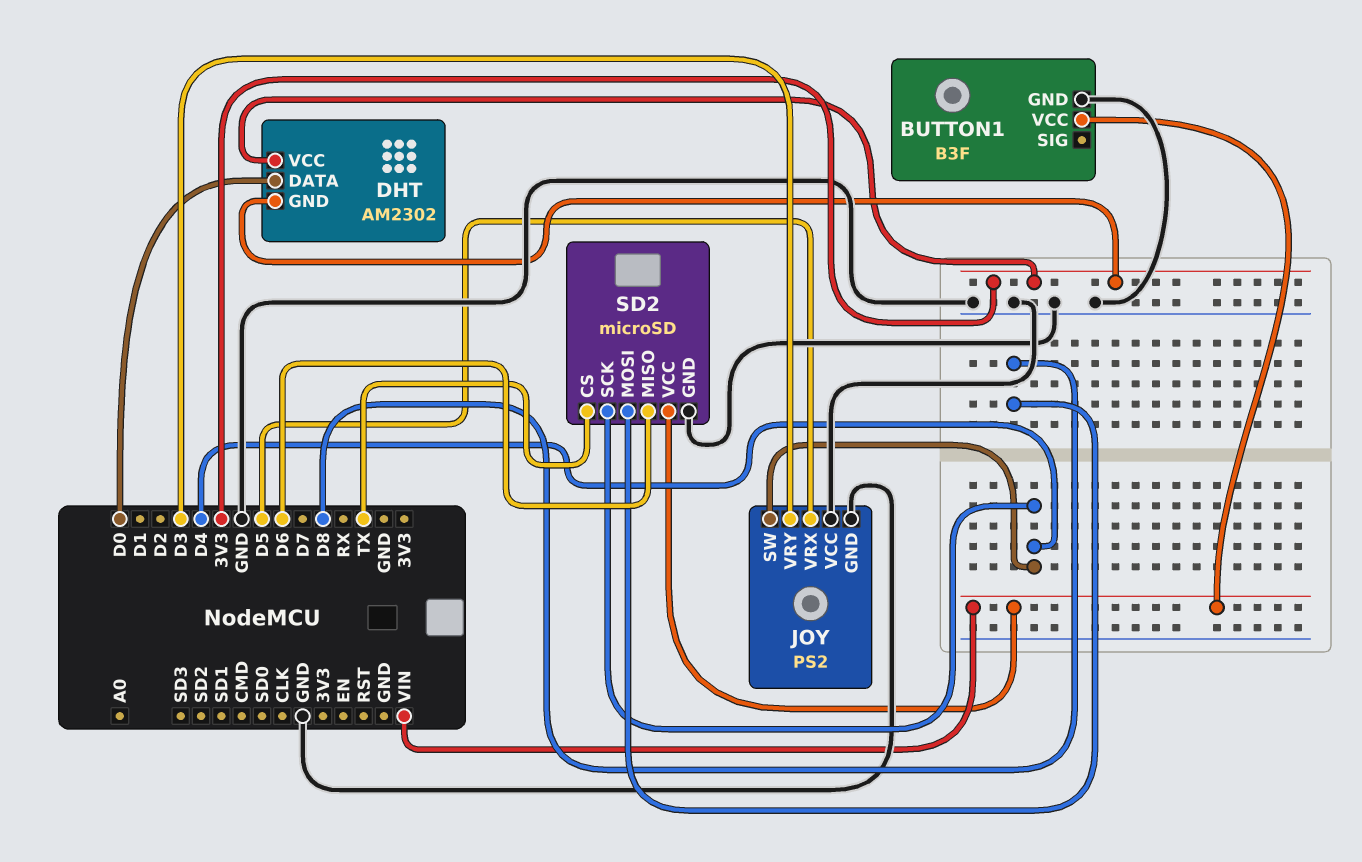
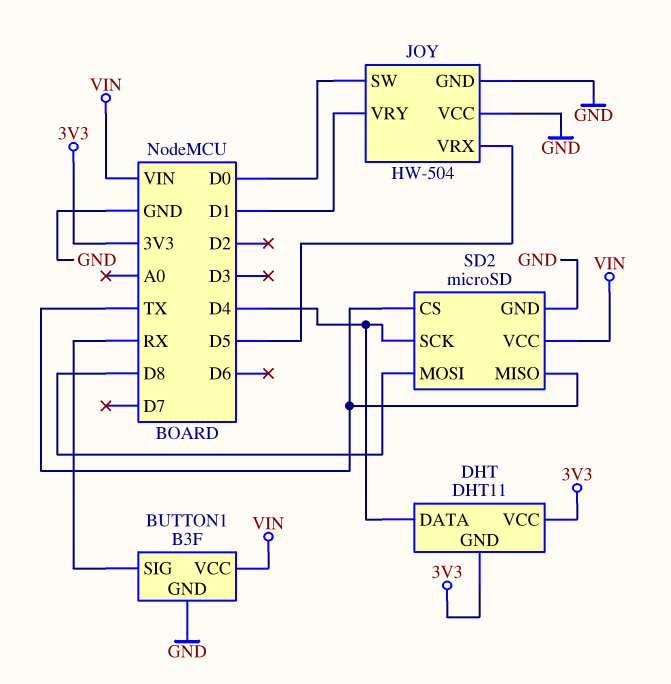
BUTTON1 pin SIG: none -> RX
DHT: AM2302 -> DHT11
DHT pin DATA: D0 -> D4
JOY: PS2 -> HW-504
JOY pin SW: D4 -> D0
JOY pin VRY: D3 -> D1
SD2 pin MISO: D6 -> TX

